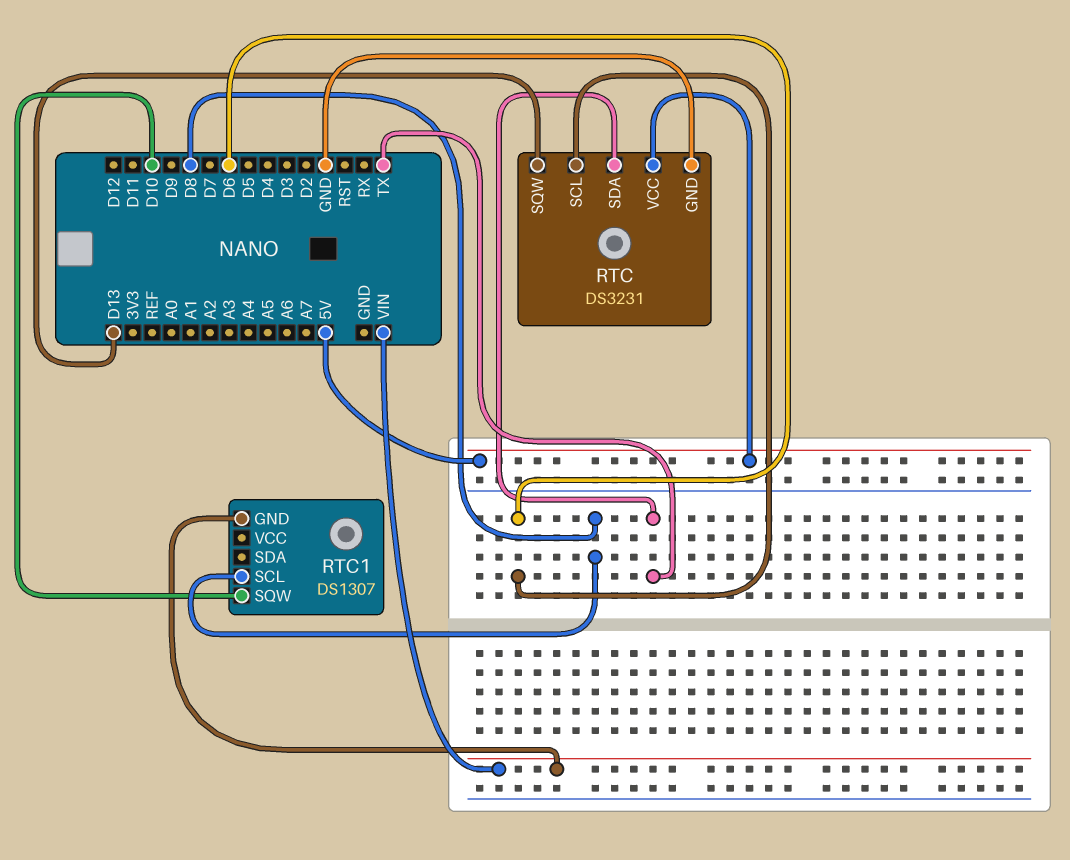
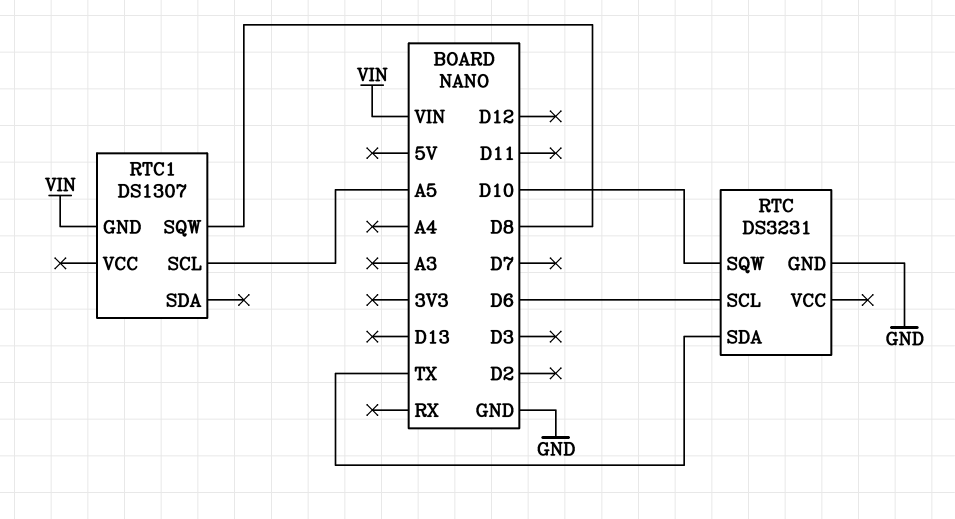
RTC pin SQW: D13 -> D10
RTC pin VCC: 5V -> none
RTC1 pin SCL: D8 -> A5
RTC1 pin SQW: D10 -> D8

